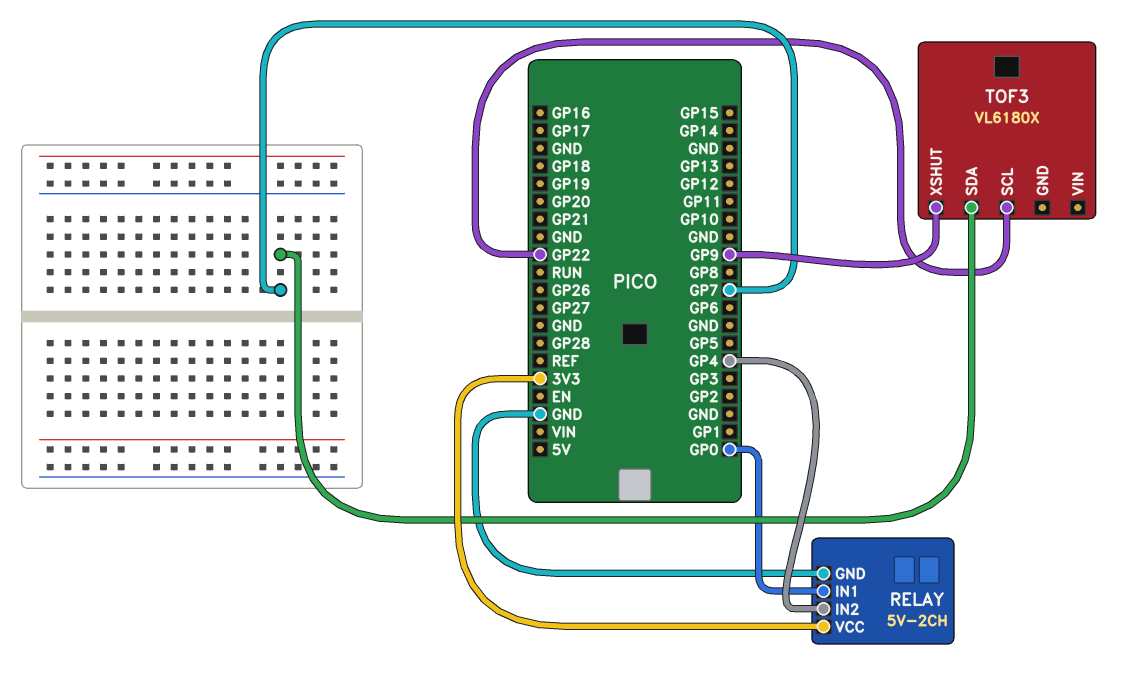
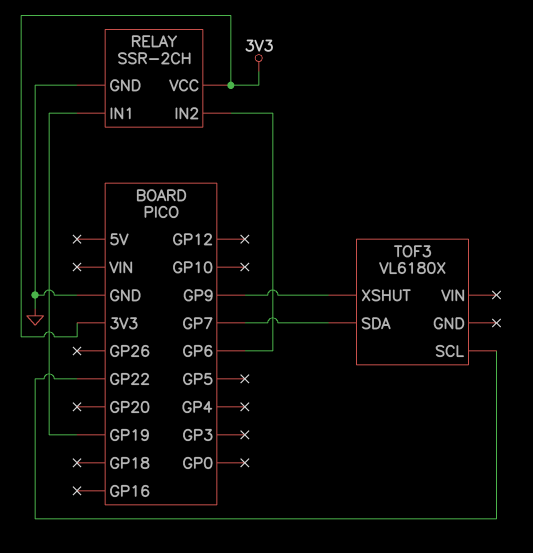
RELAY: 5V-2CH -> SSR-2CH
RELAY pin IN1: GP0 -> GP19
RELAY pin IN2: GP4 -> GP6

